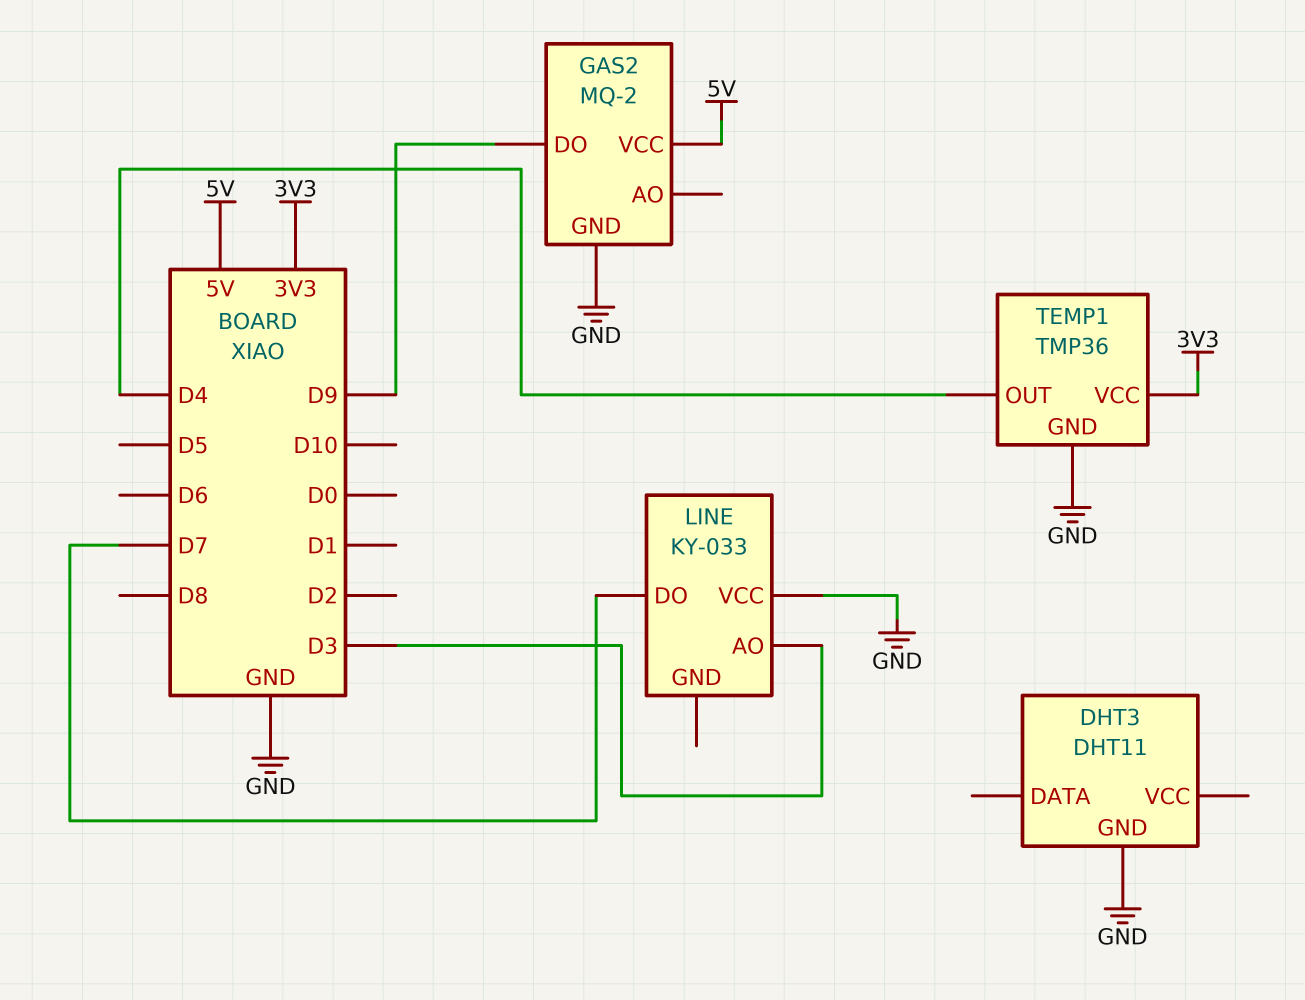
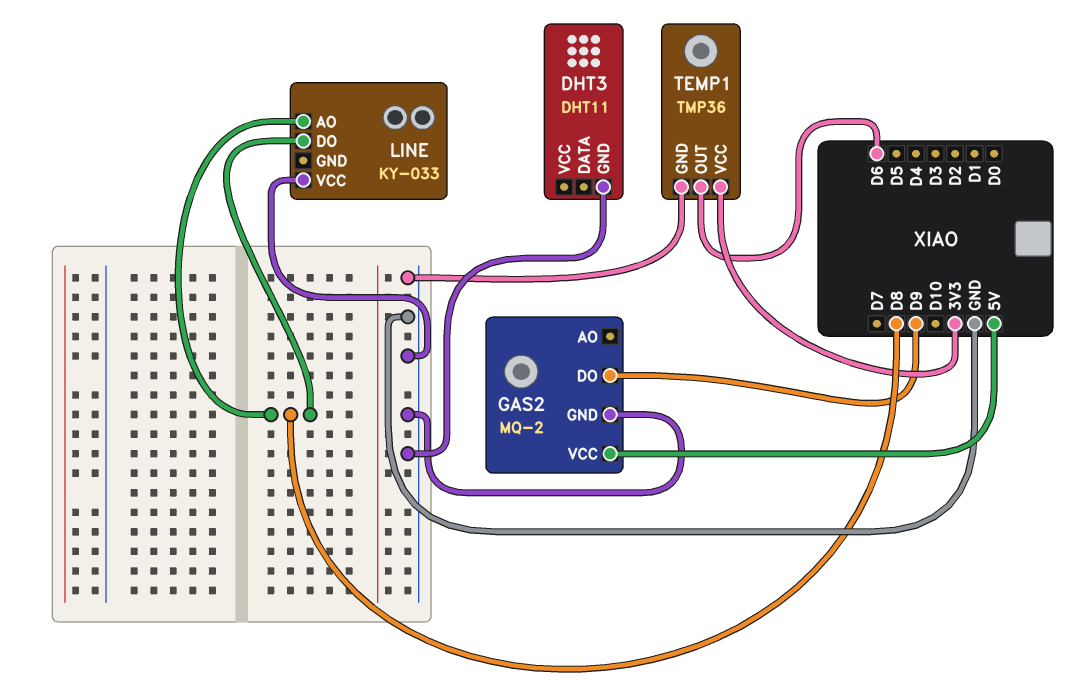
LINE pin AO: D3 -> D8
LINE pin DO: D7 -> D8
TEMP1 pin OUT: D4 -> D6

